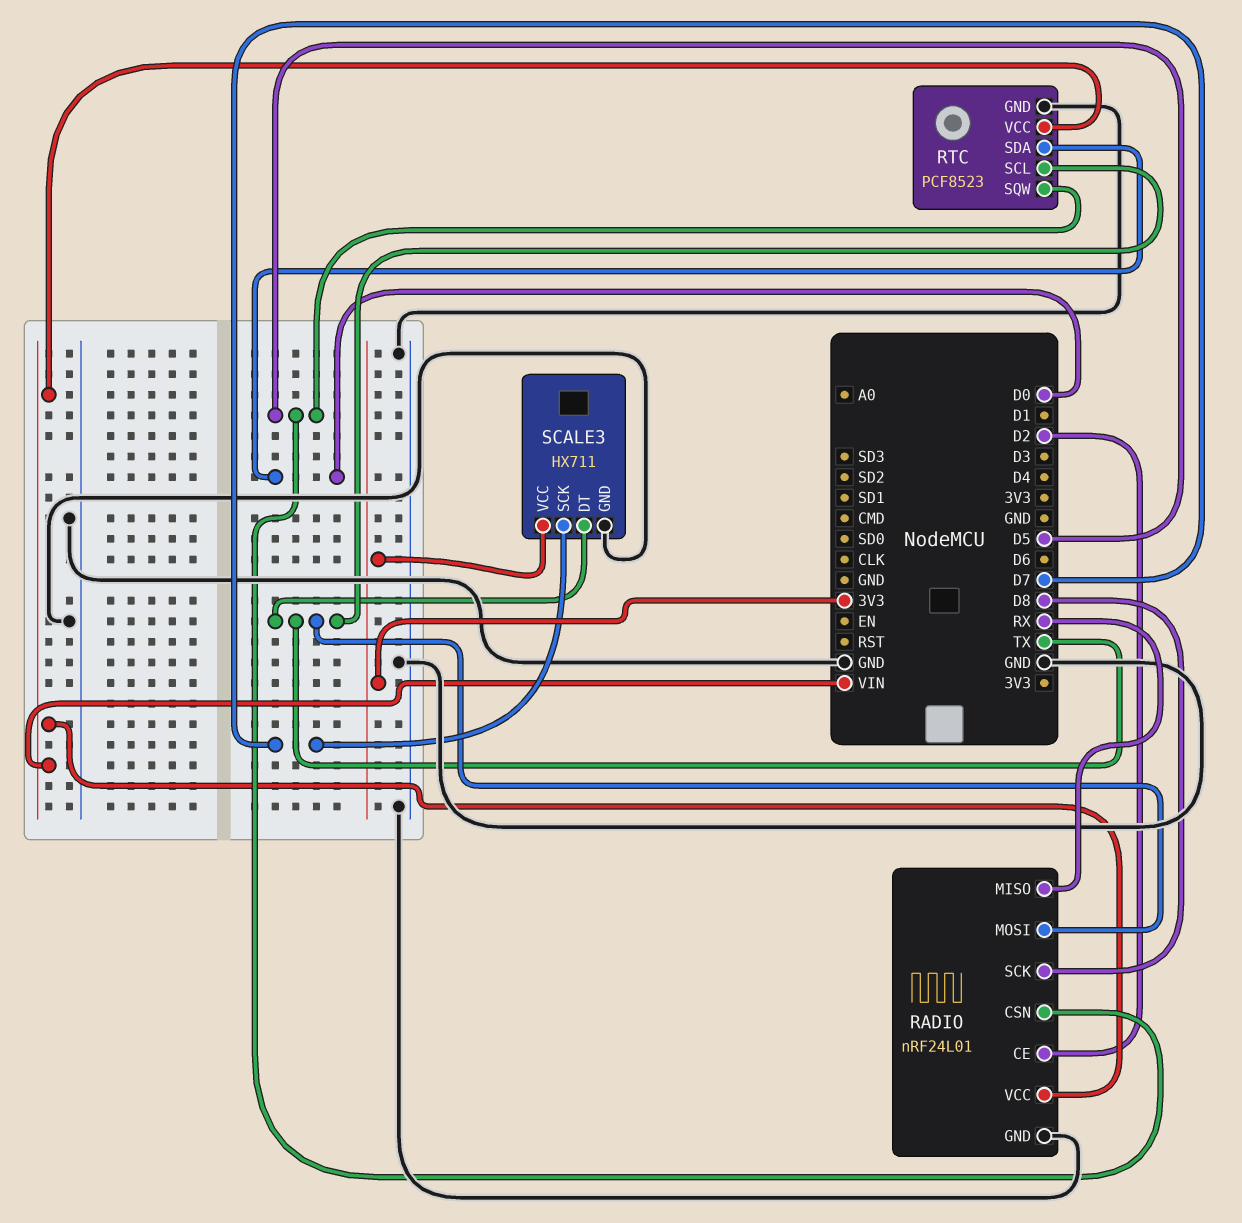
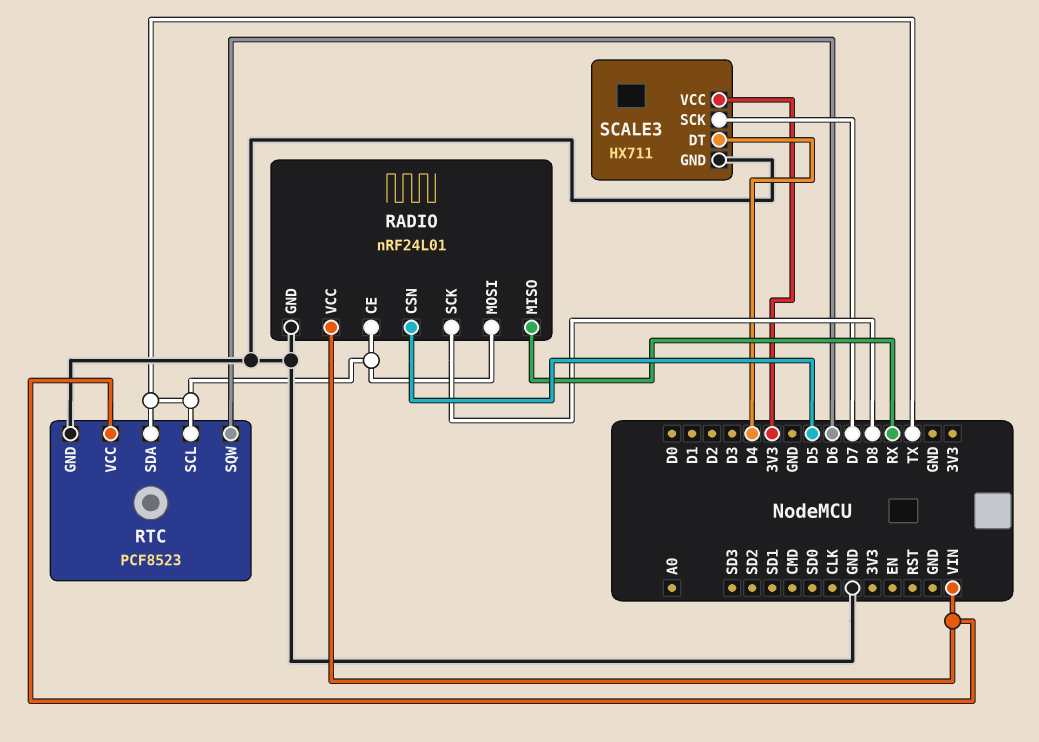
RADIO pin CE: D2 -> TX
RTC pin SDA: D0 -> TX
RTC pin SQW: D5 -> D6
SCALE3 pin DT: TX -> D4

